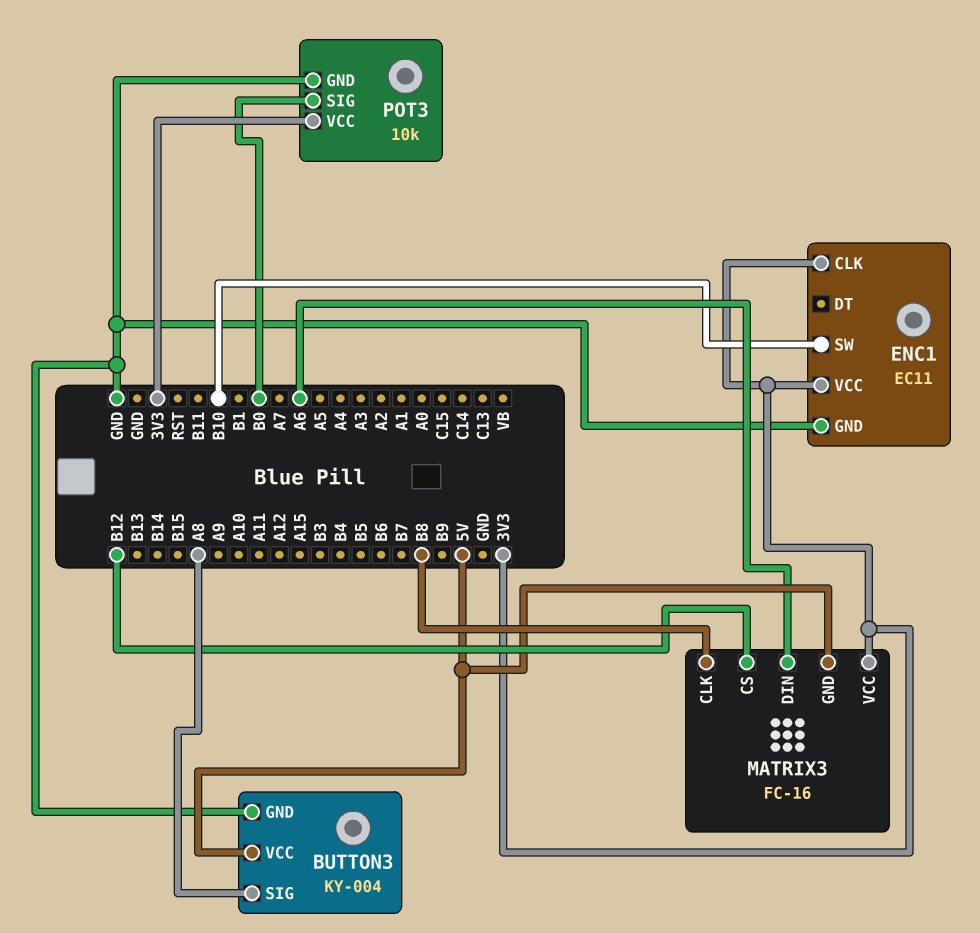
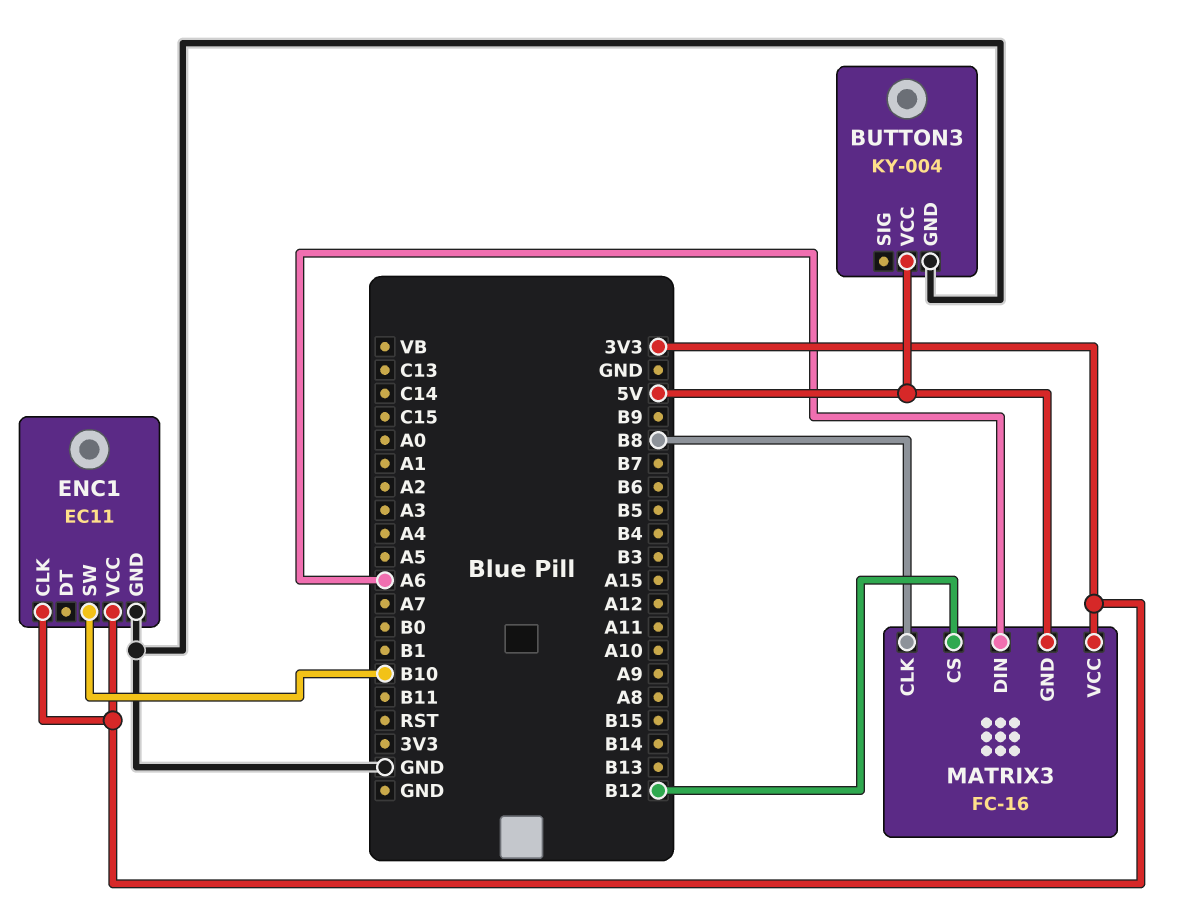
BUTTON3 pin SIG: A8 -> none
POT3: 10k -> none
POT3 pin GND: GND -> none
POT3 pin SIG: B0 -> none
POT3 pin VCC: 3V3 -> none

